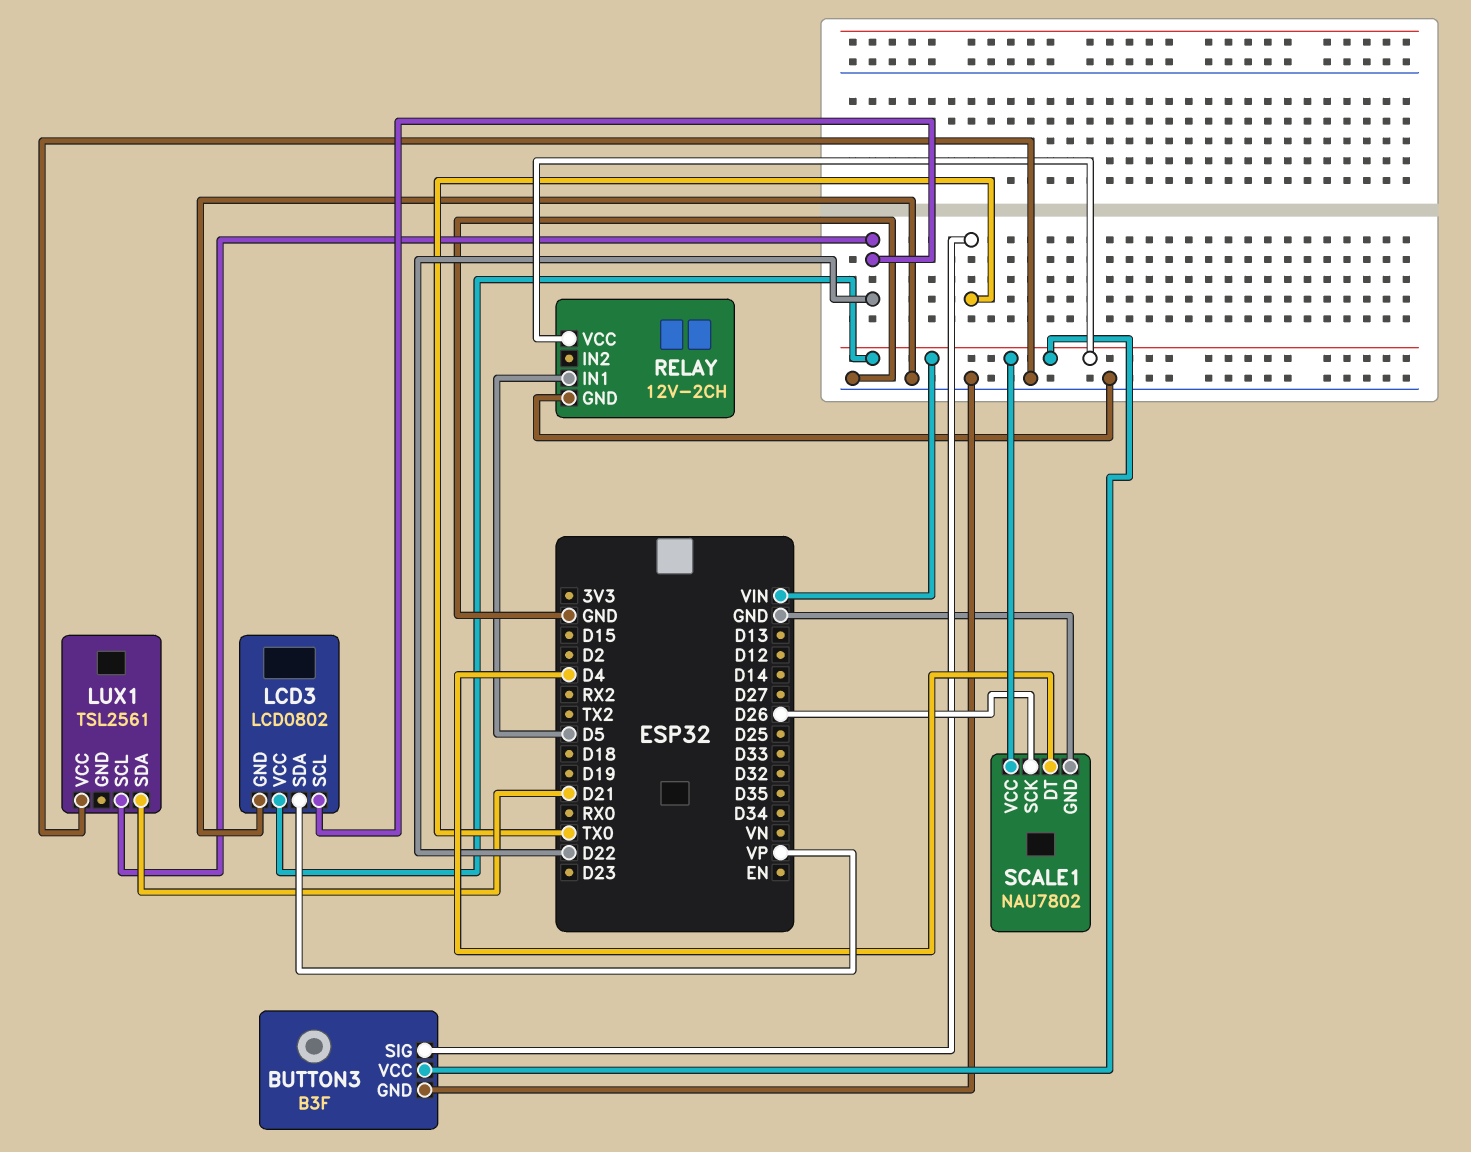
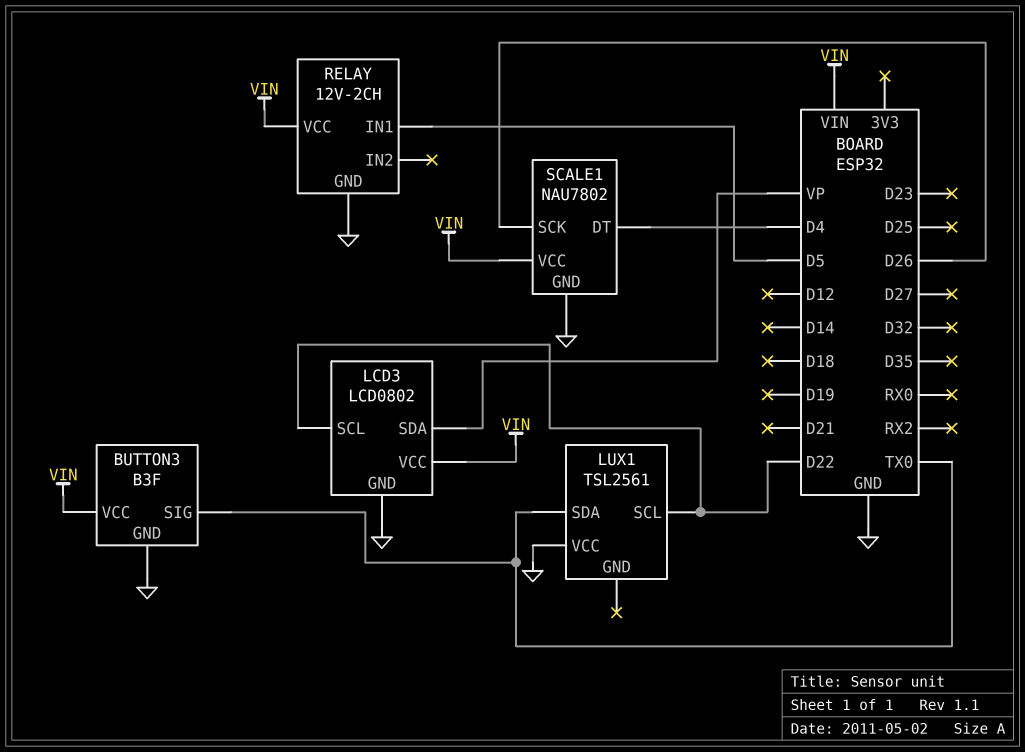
LUX1 pin SDA: D21 -> TX0

